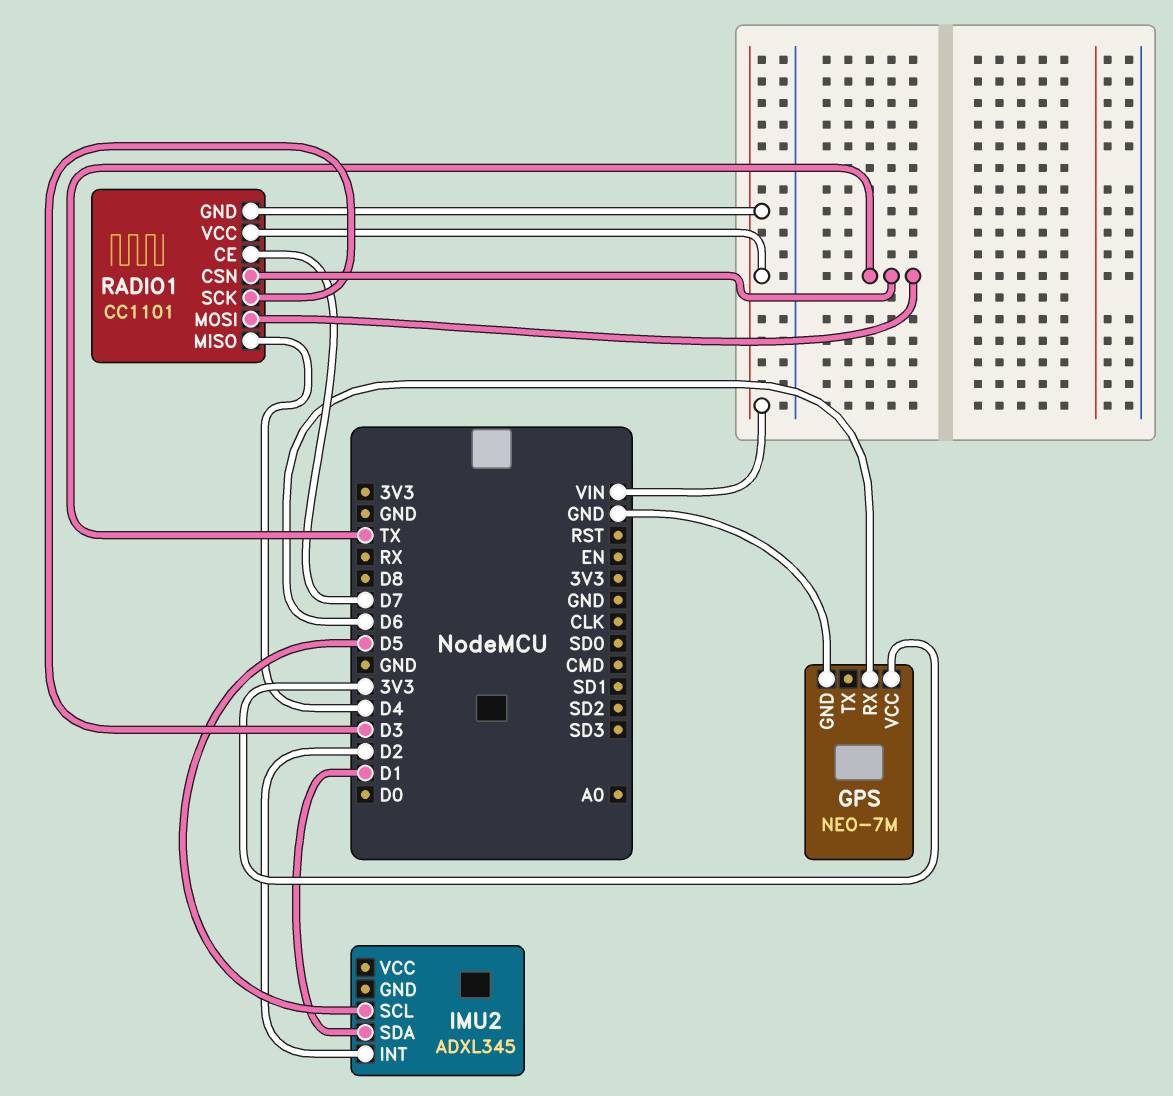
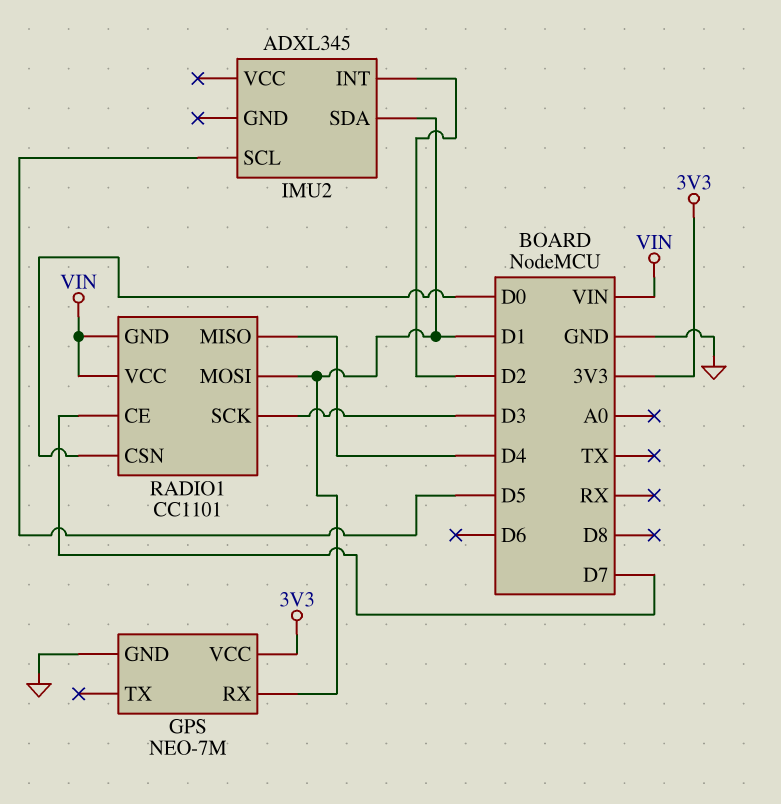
GPS pin RX: D6 -> D1
RADIO1 pin CSN: TX -> D0
RADIO1 pin MOSI: TX -> D1

